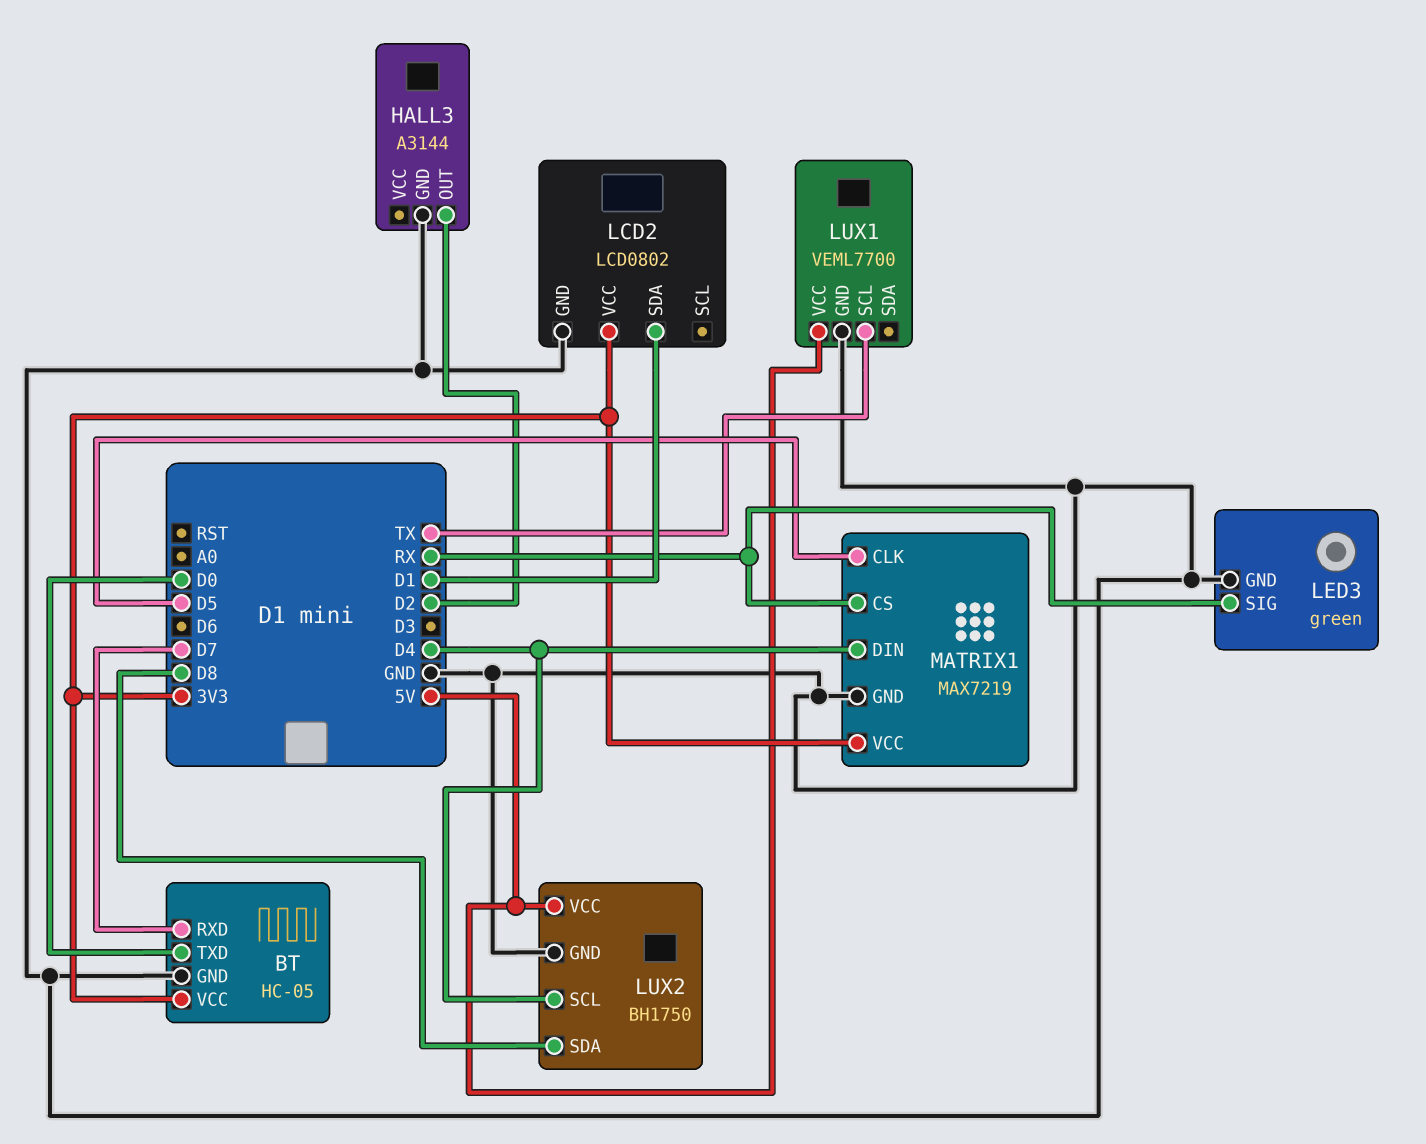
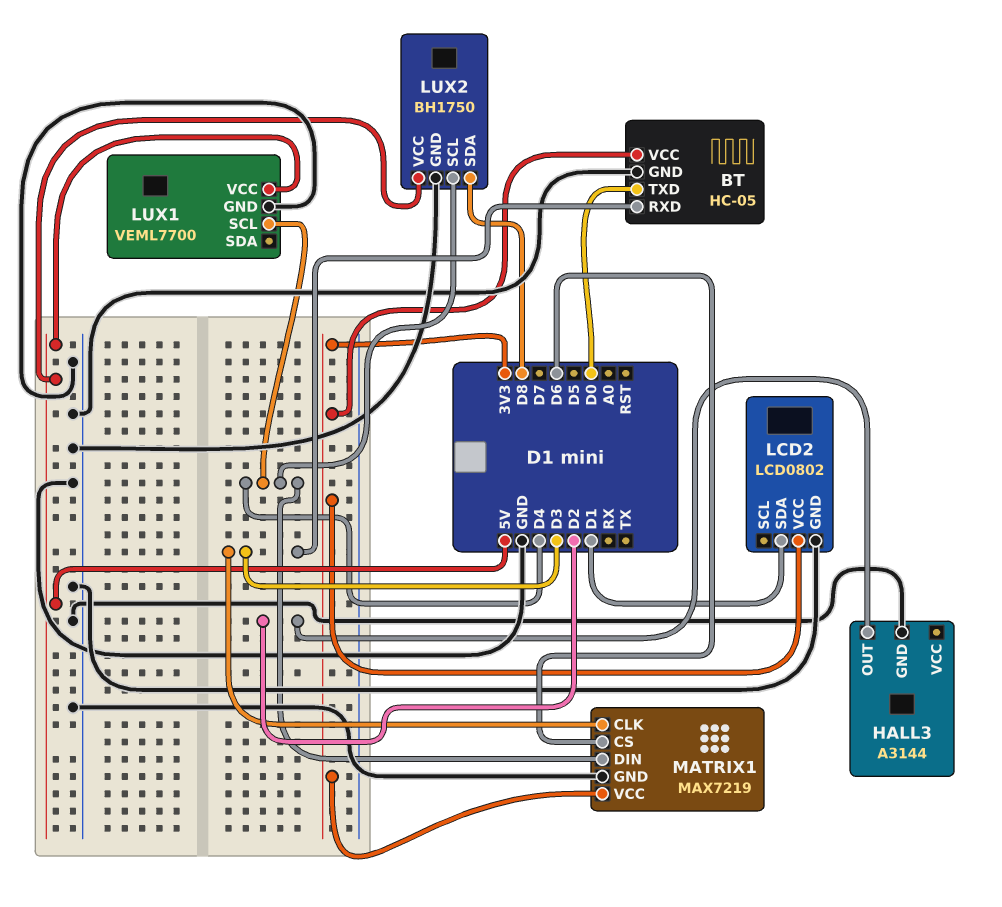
BT pin RXD: D7 -> D3
LED3: green -> none
LED3 pin GND: GND -> none
LED3 pin SIG: RX -> none
LUX1 pin SCL: TX -> D4
MATRIX1 pin CLK: D5 -> D3
MATRIX1 pin CS: RX -> D6

